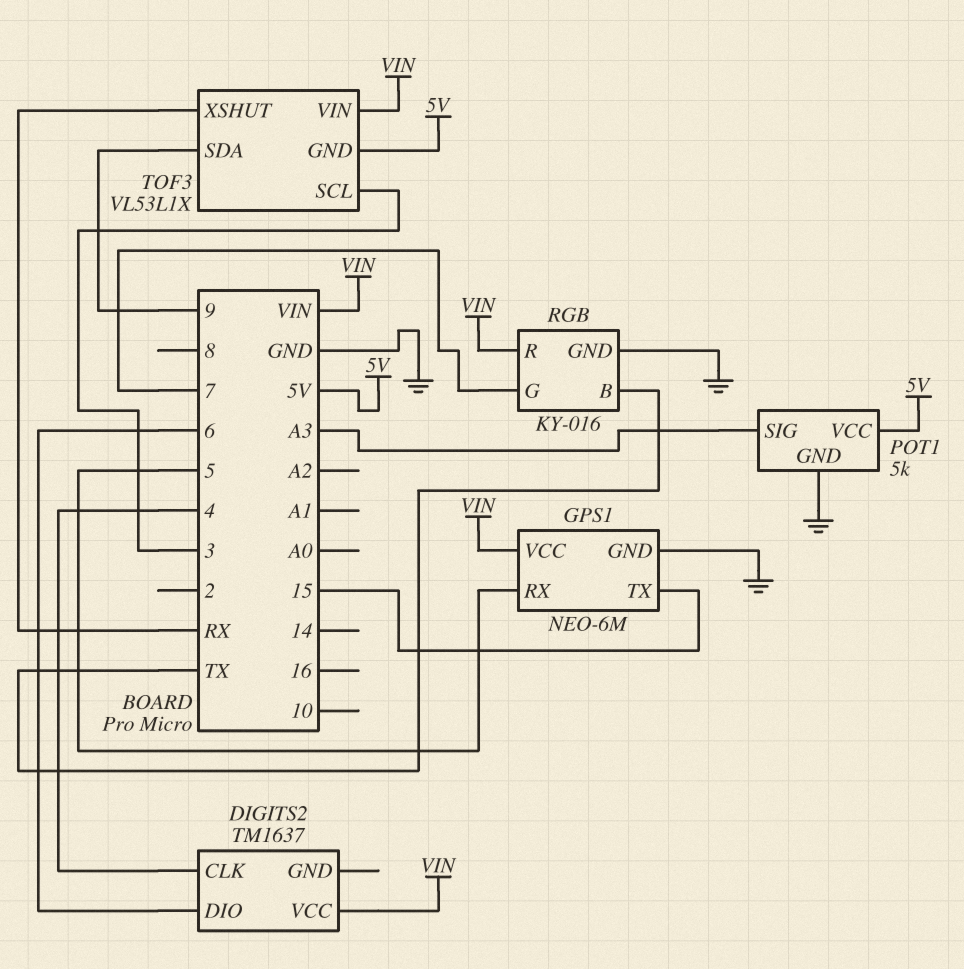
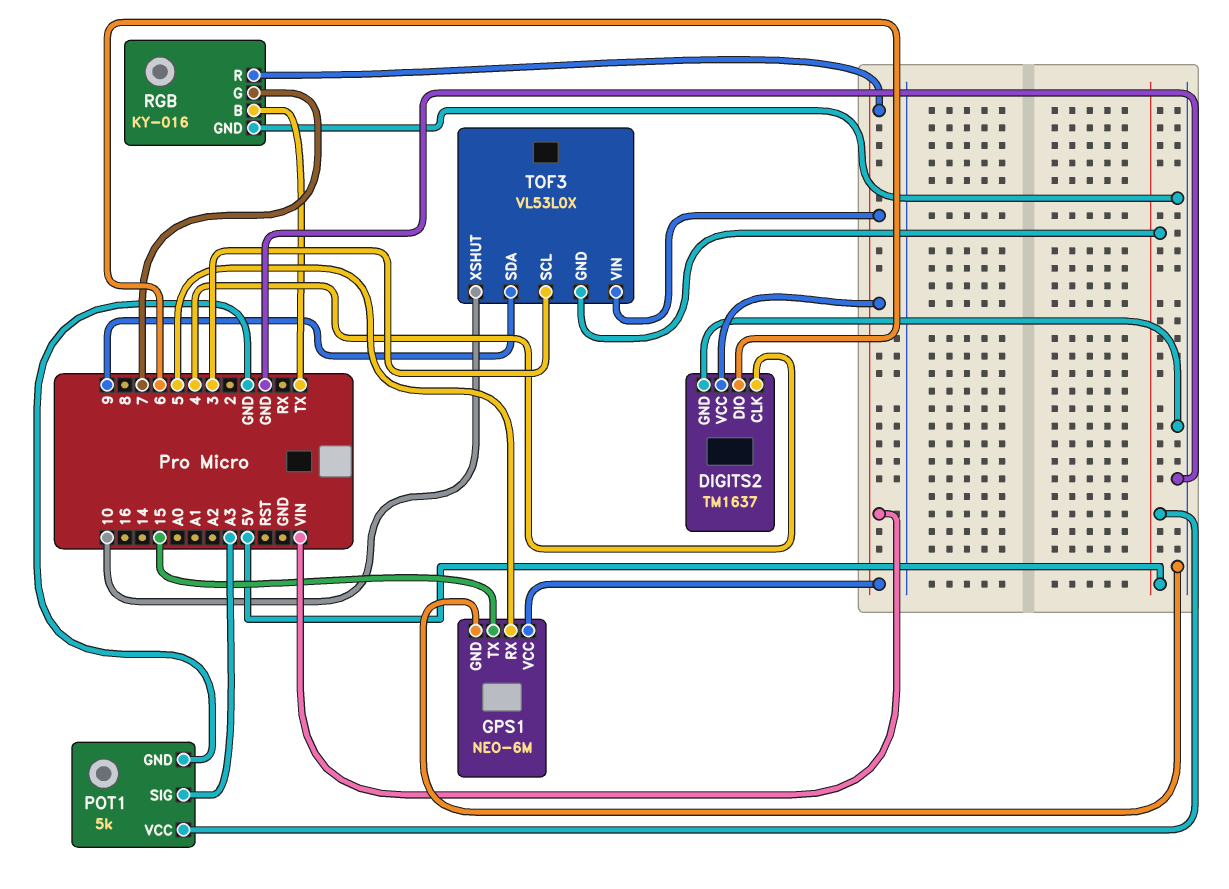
DIGITS2 pin GND: none -> GND
TOF3: VL53L1X -> VL53L0X
TOF3 pin XSHUT: RX -> 10

